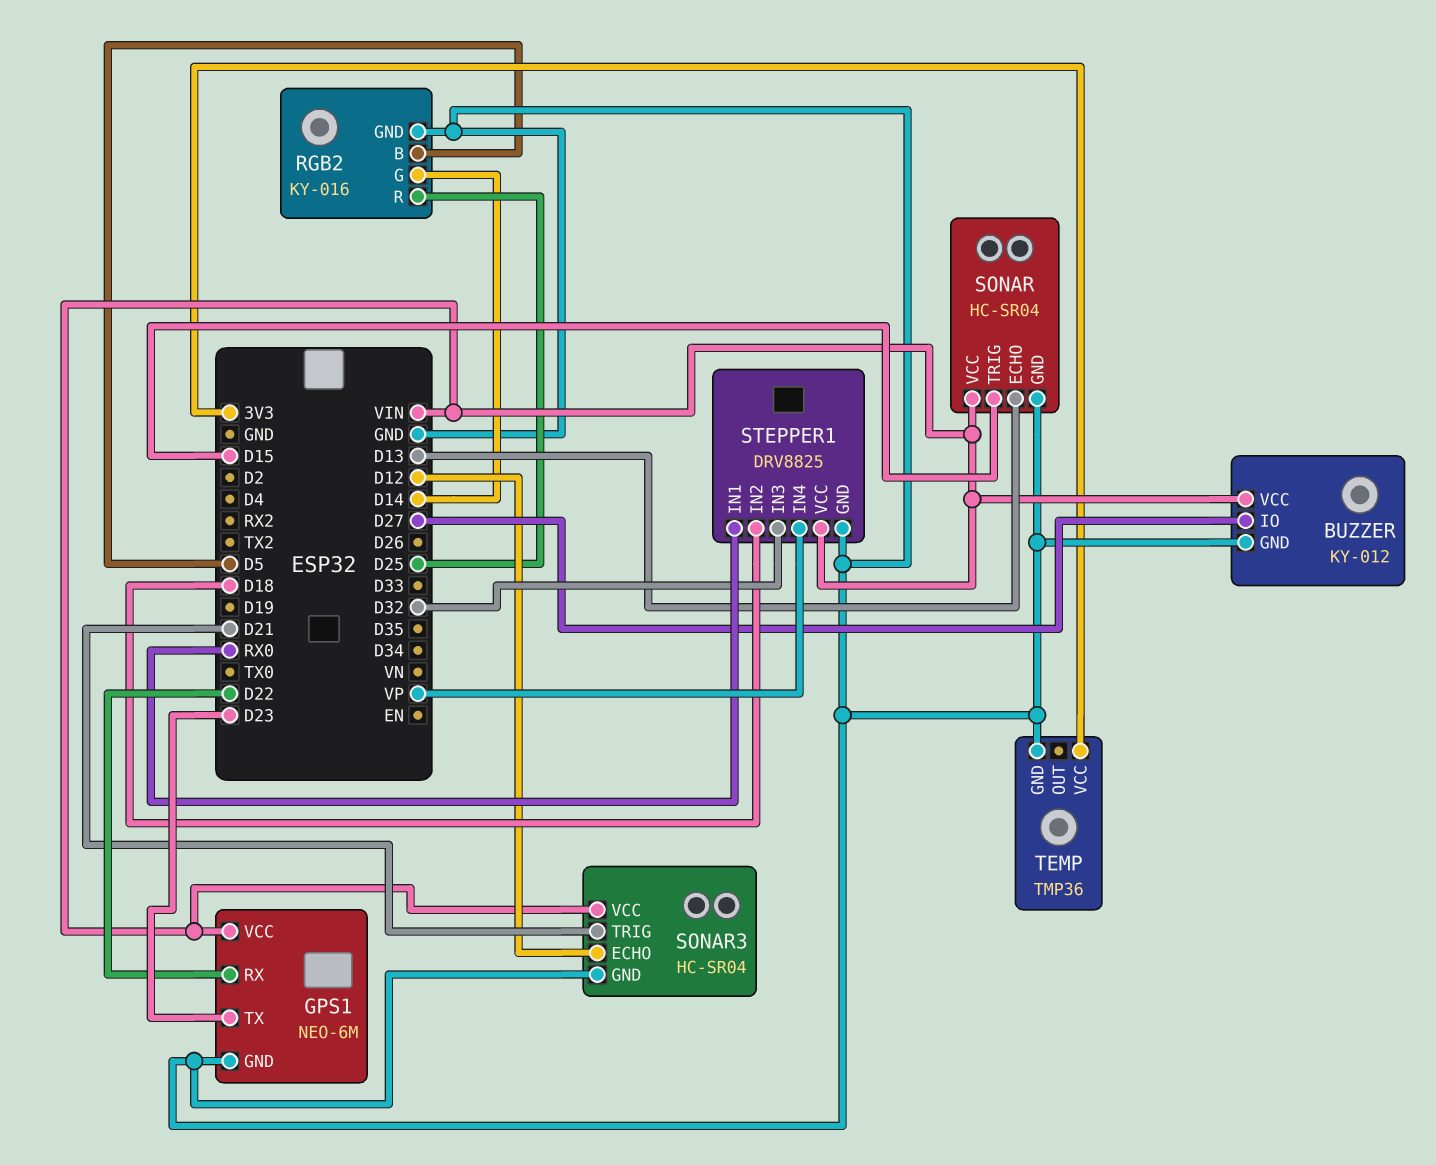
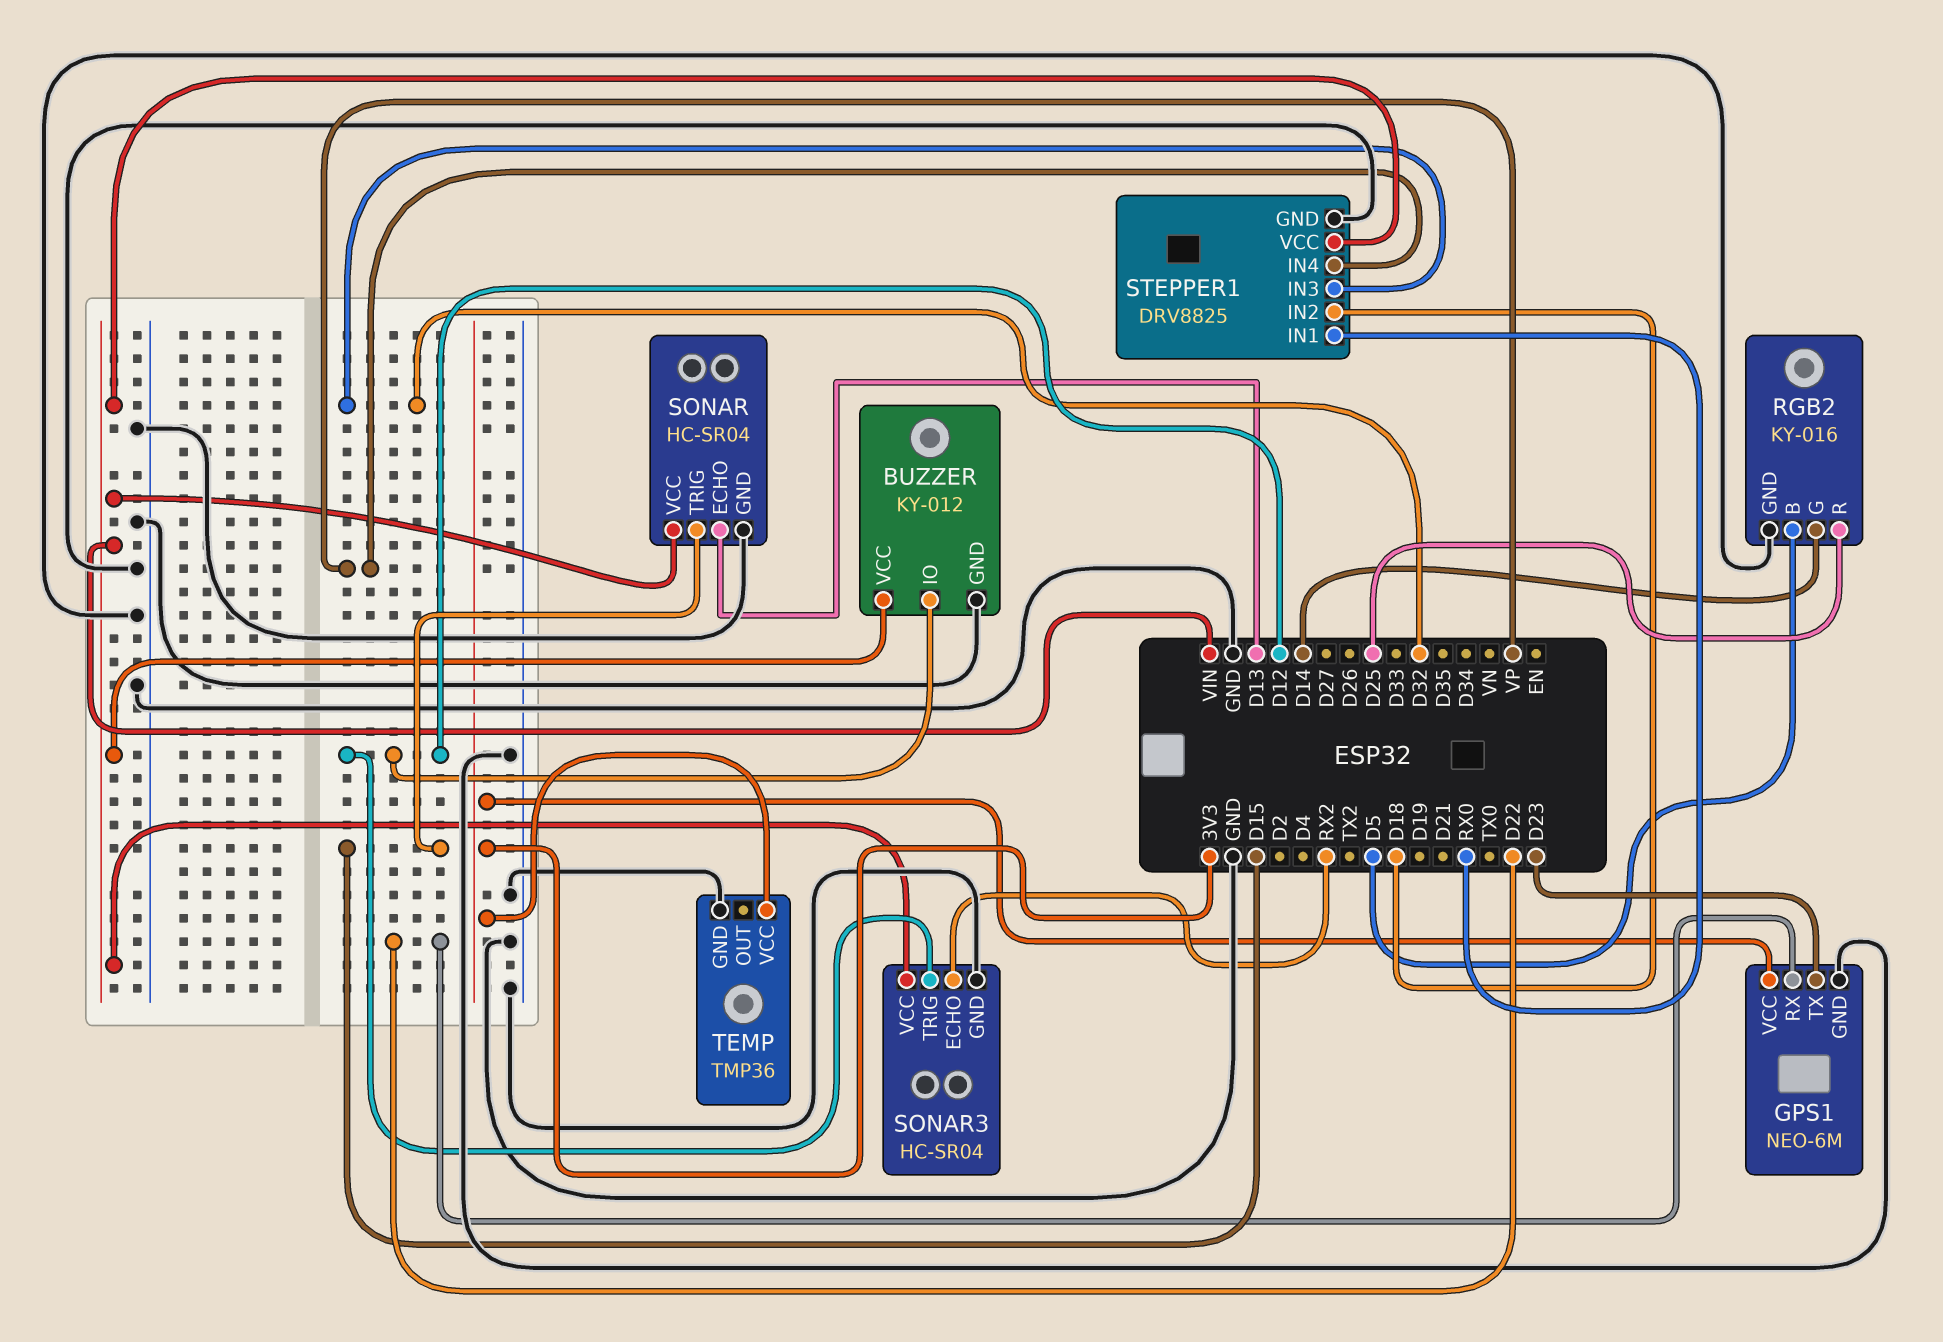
BUZZER pin IO: D27 -> D12
GPS1 pin VCC: VIN -> 3V3
SONAR3 pin ECHO: D12 -> RX2
SONAR3 pin TRIG: D21 -> D12

